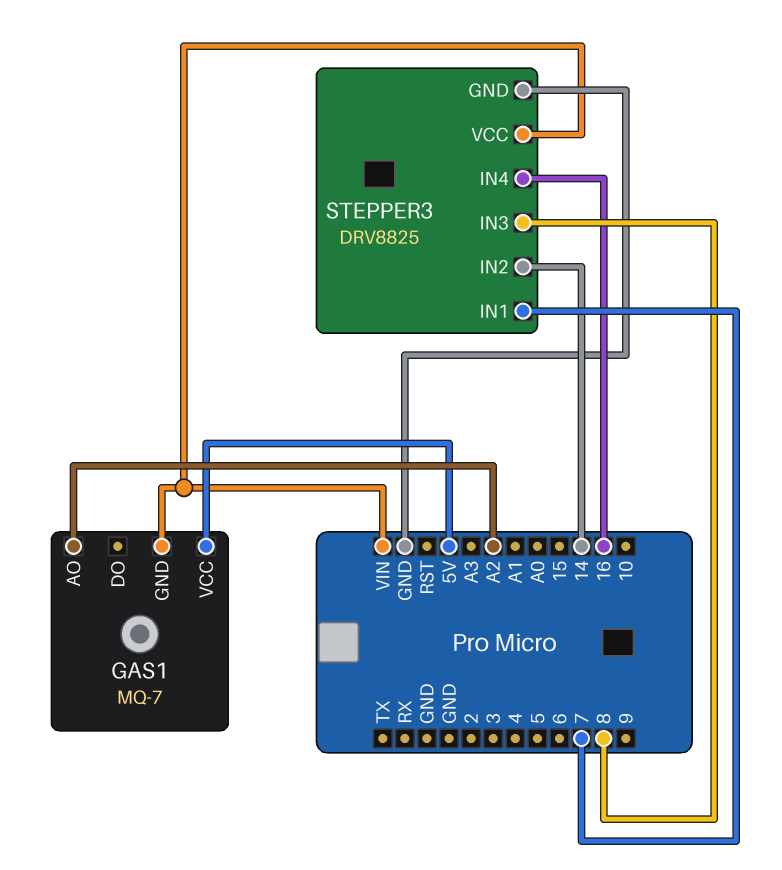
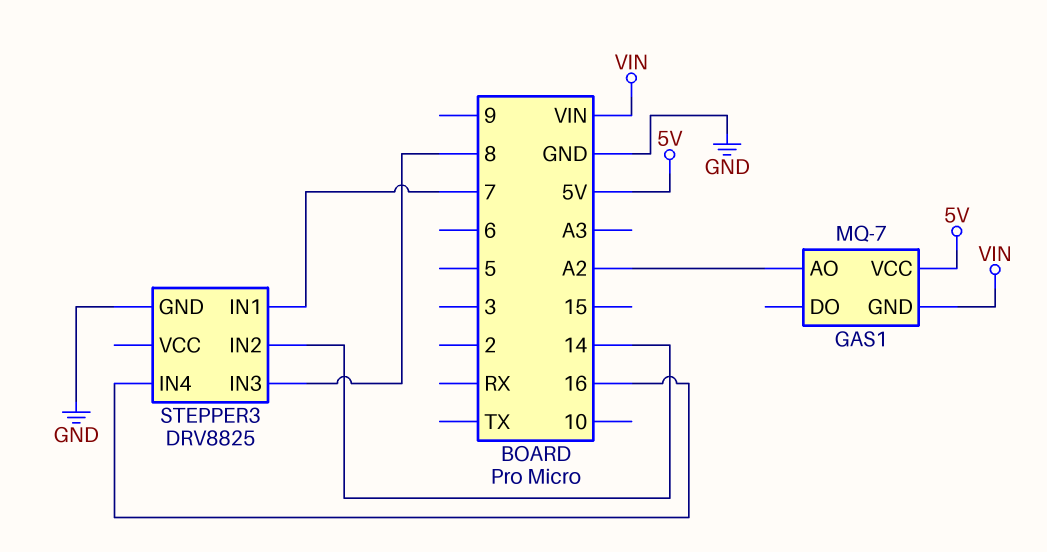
STEPPER3 pin VCC: VIN -> none

